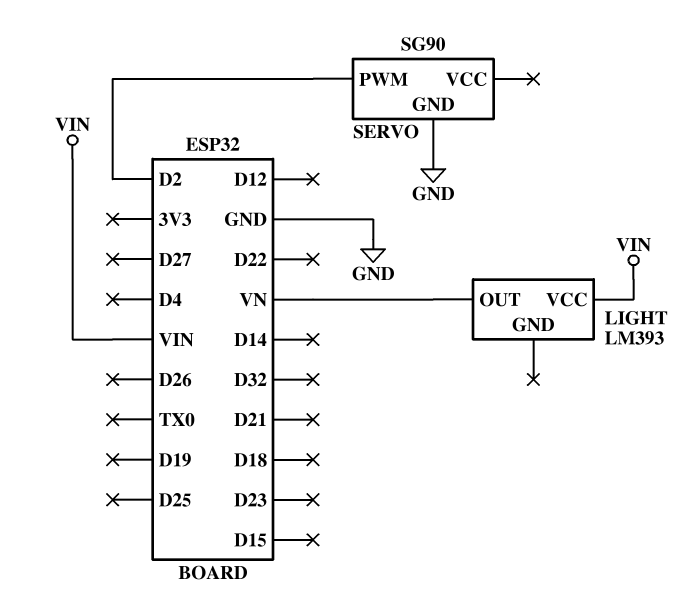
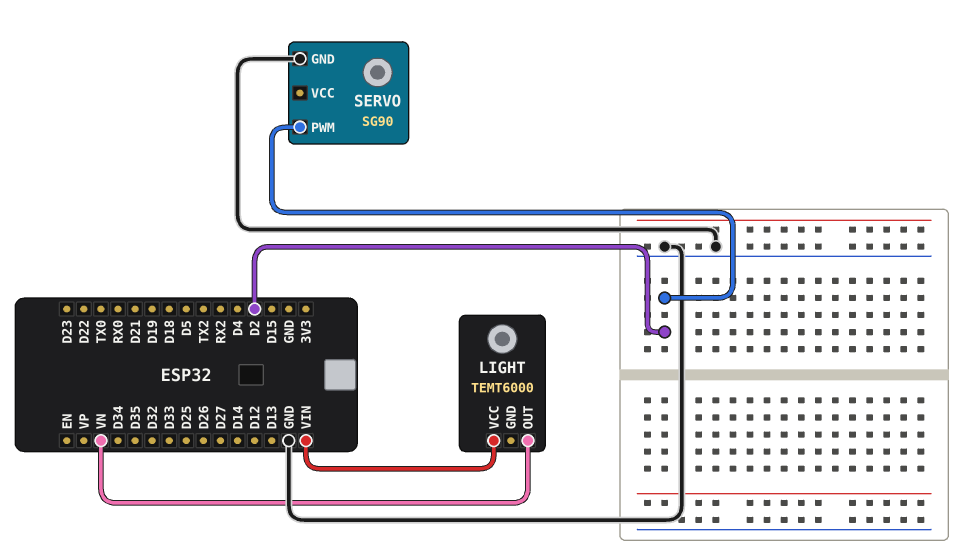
LIGHT: LM393 -> TEMT6000

